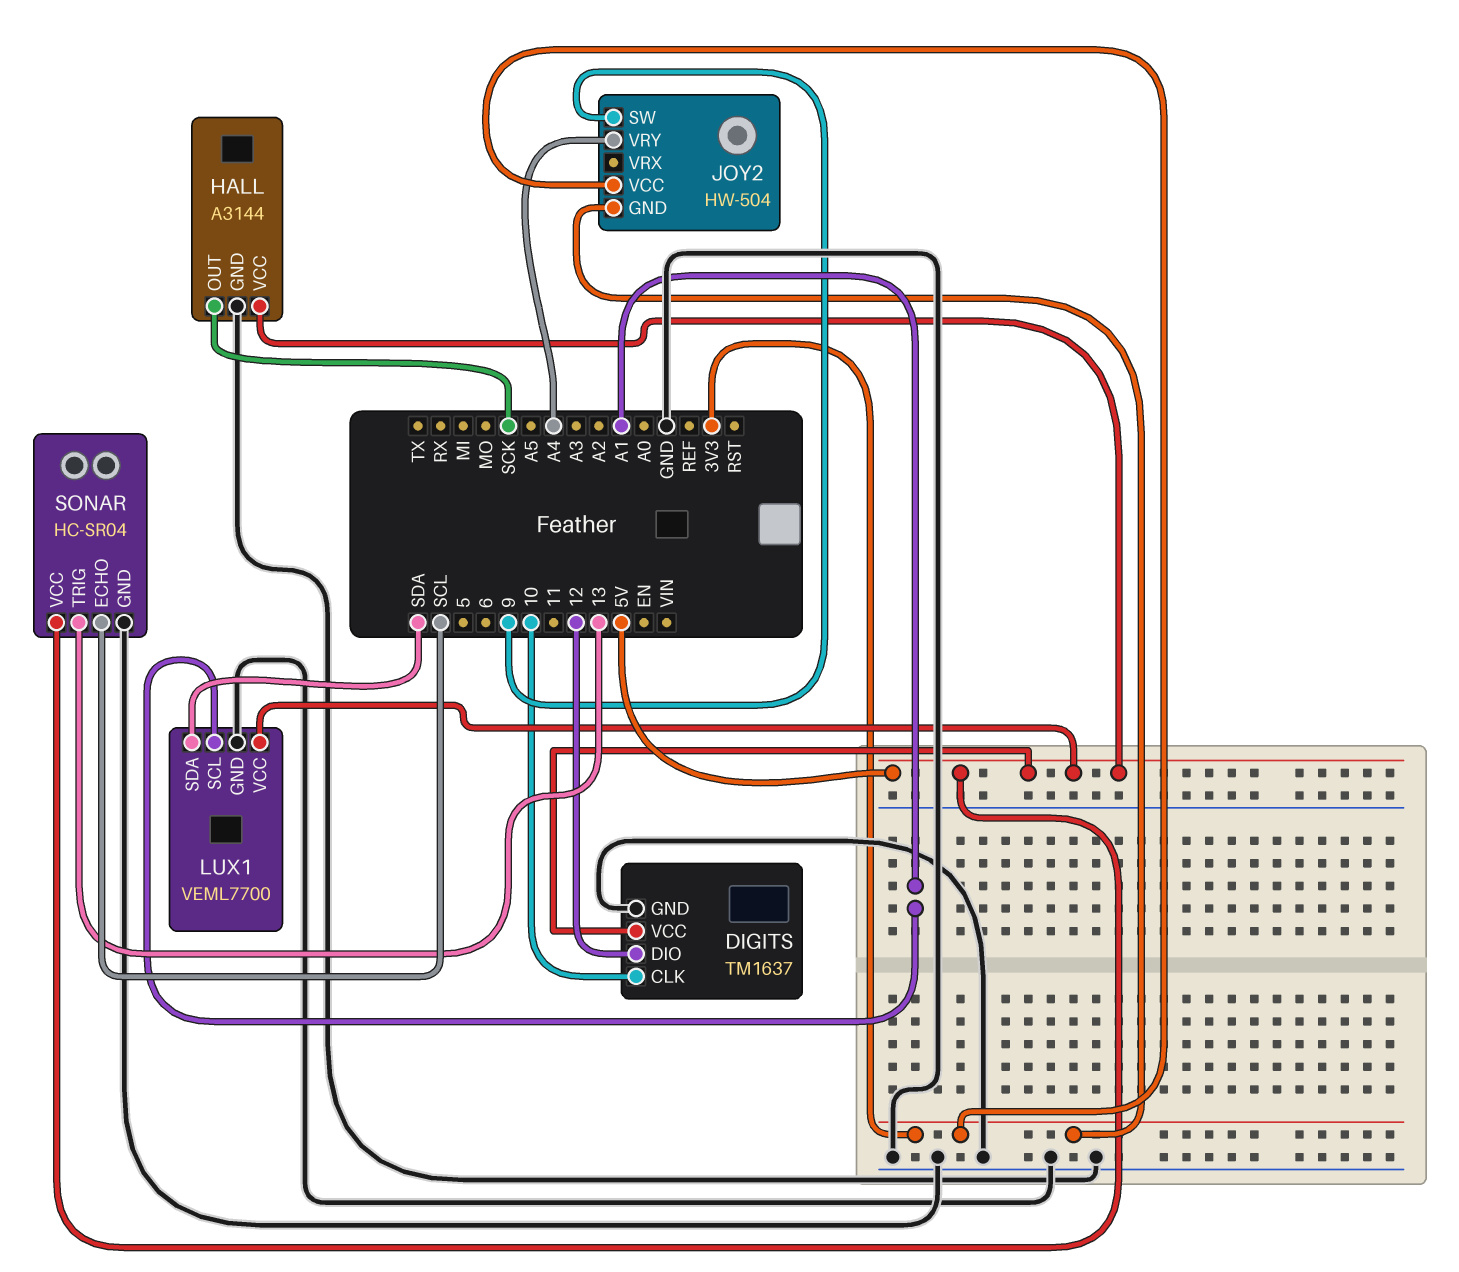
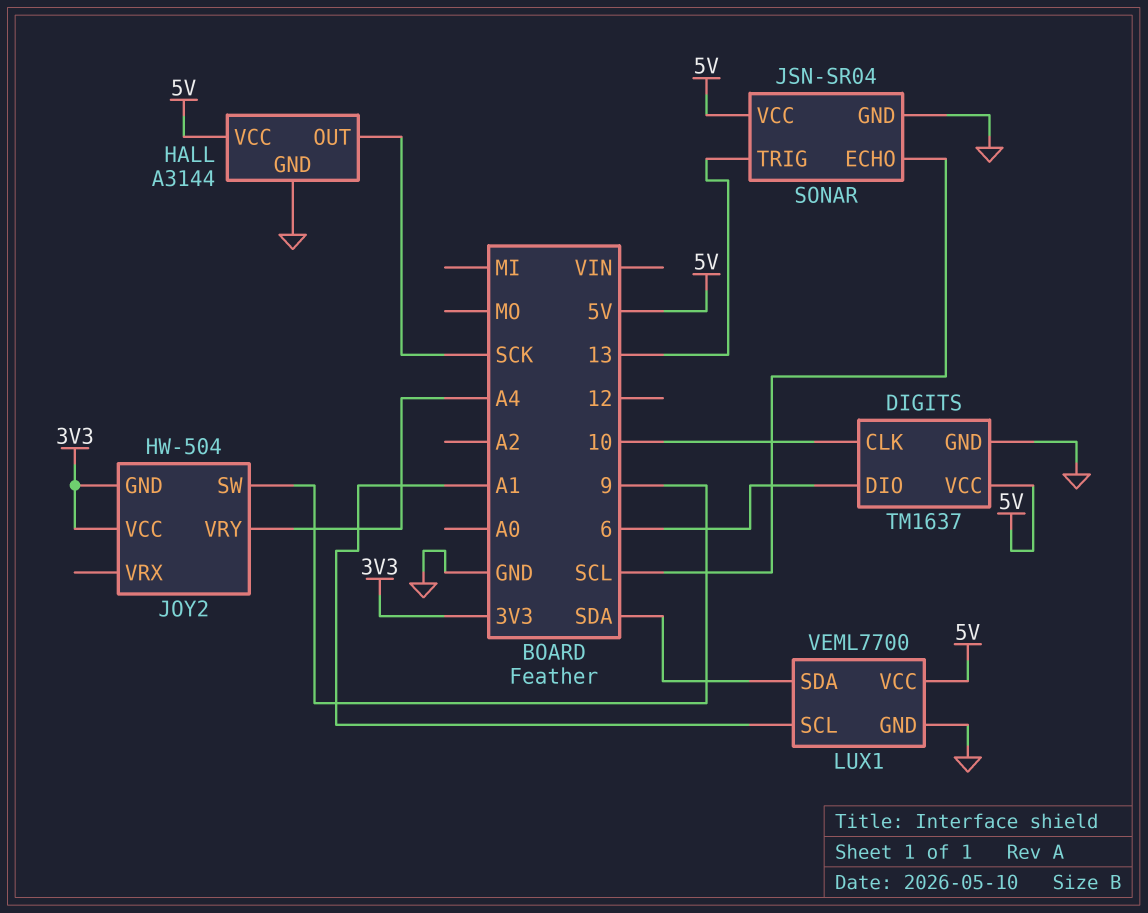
DIGITS pin DIO: 12 -> 6
SONAR: HC-SR04 -> JSN-SR04

